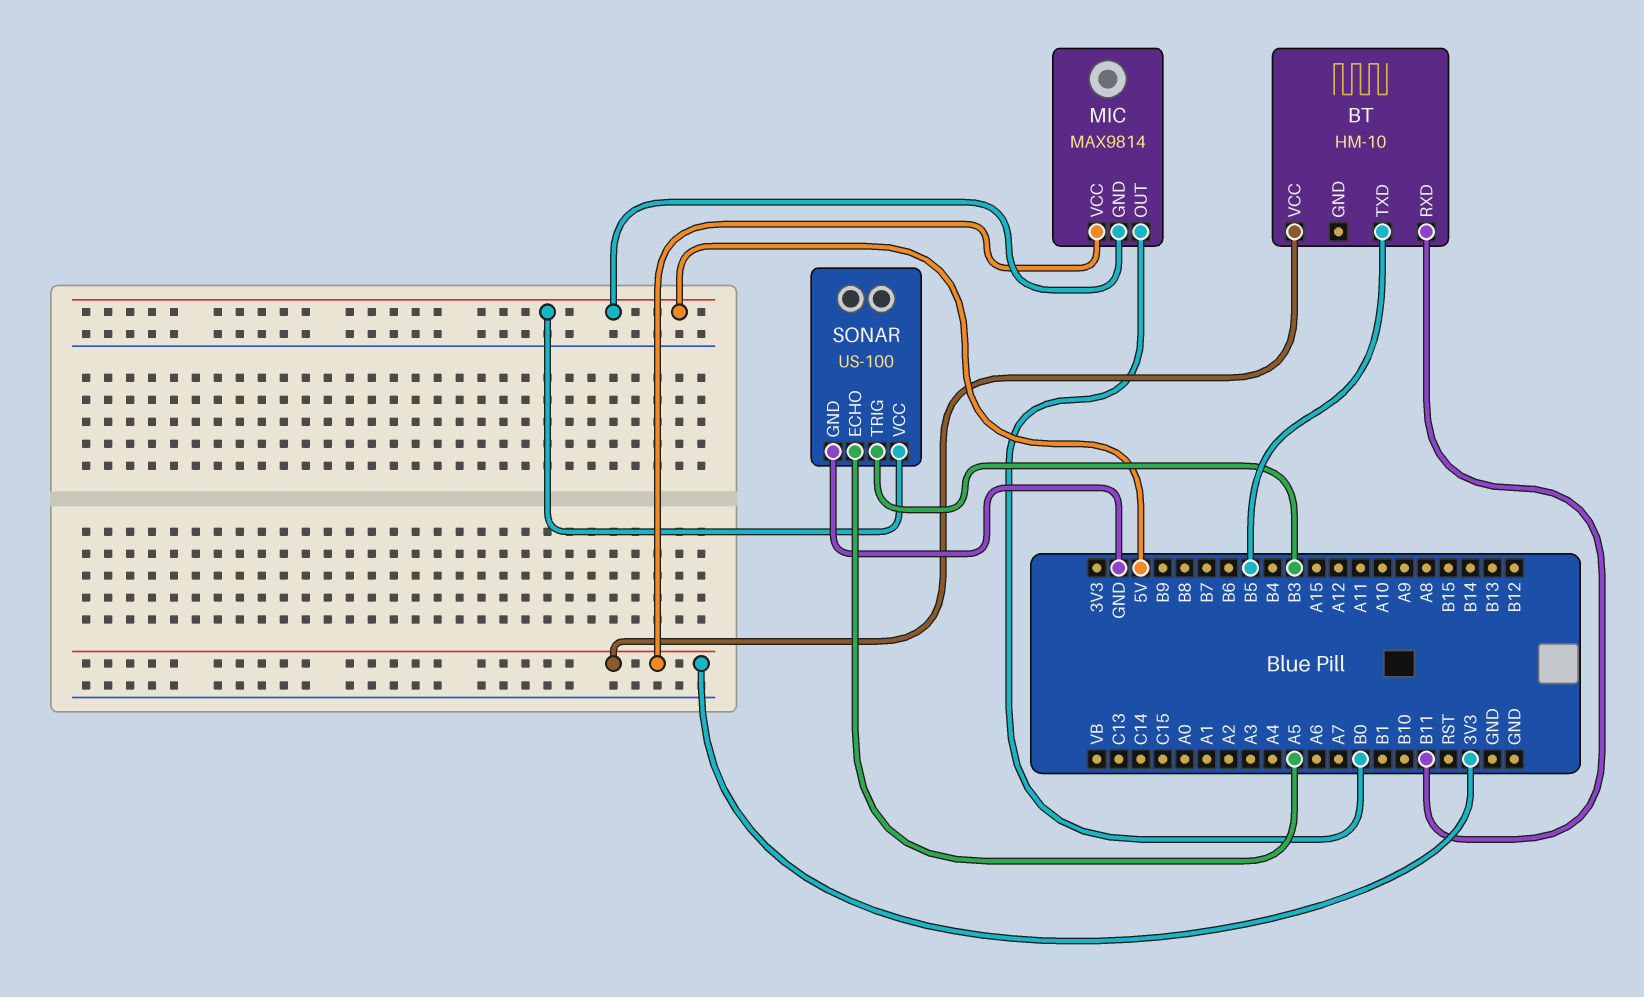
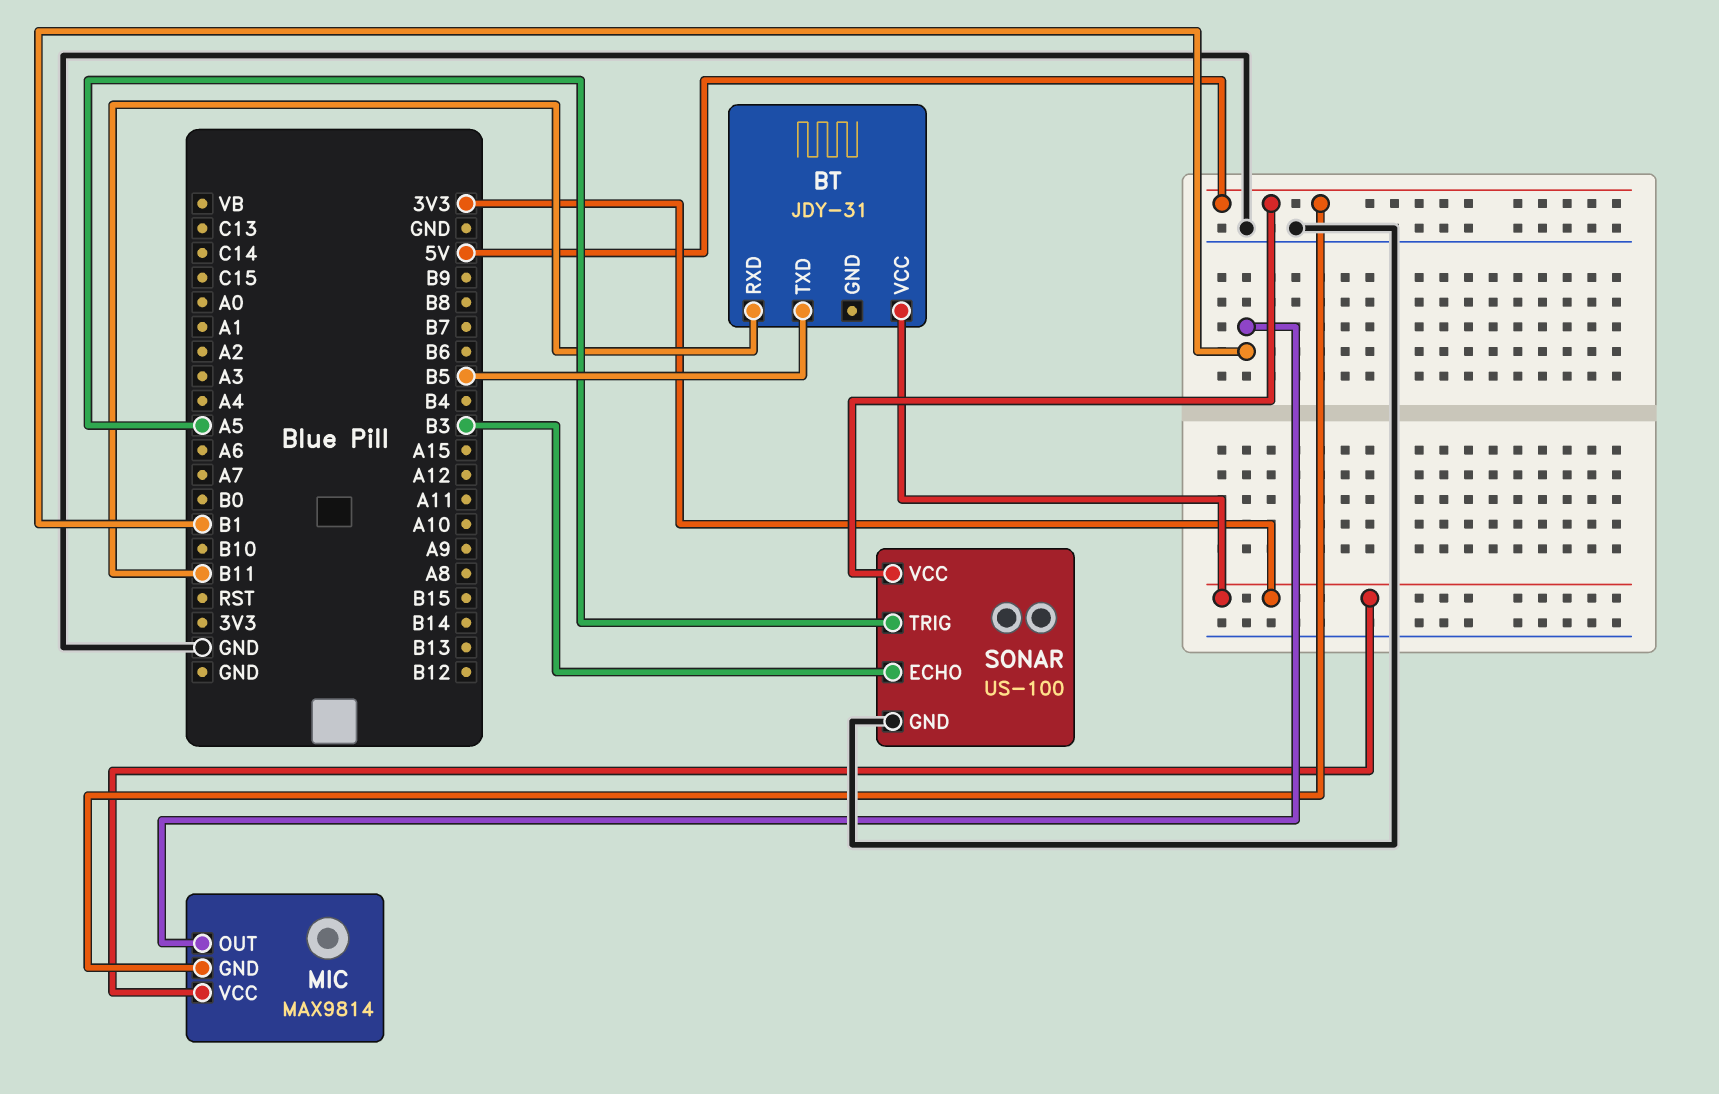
BT: HM-10 -> JDY-31
MIC pin OUT: B0 -> B1
SONAR pin ECHO: A5 -> B3
SONAR pin TRIG: B3 -> A5

